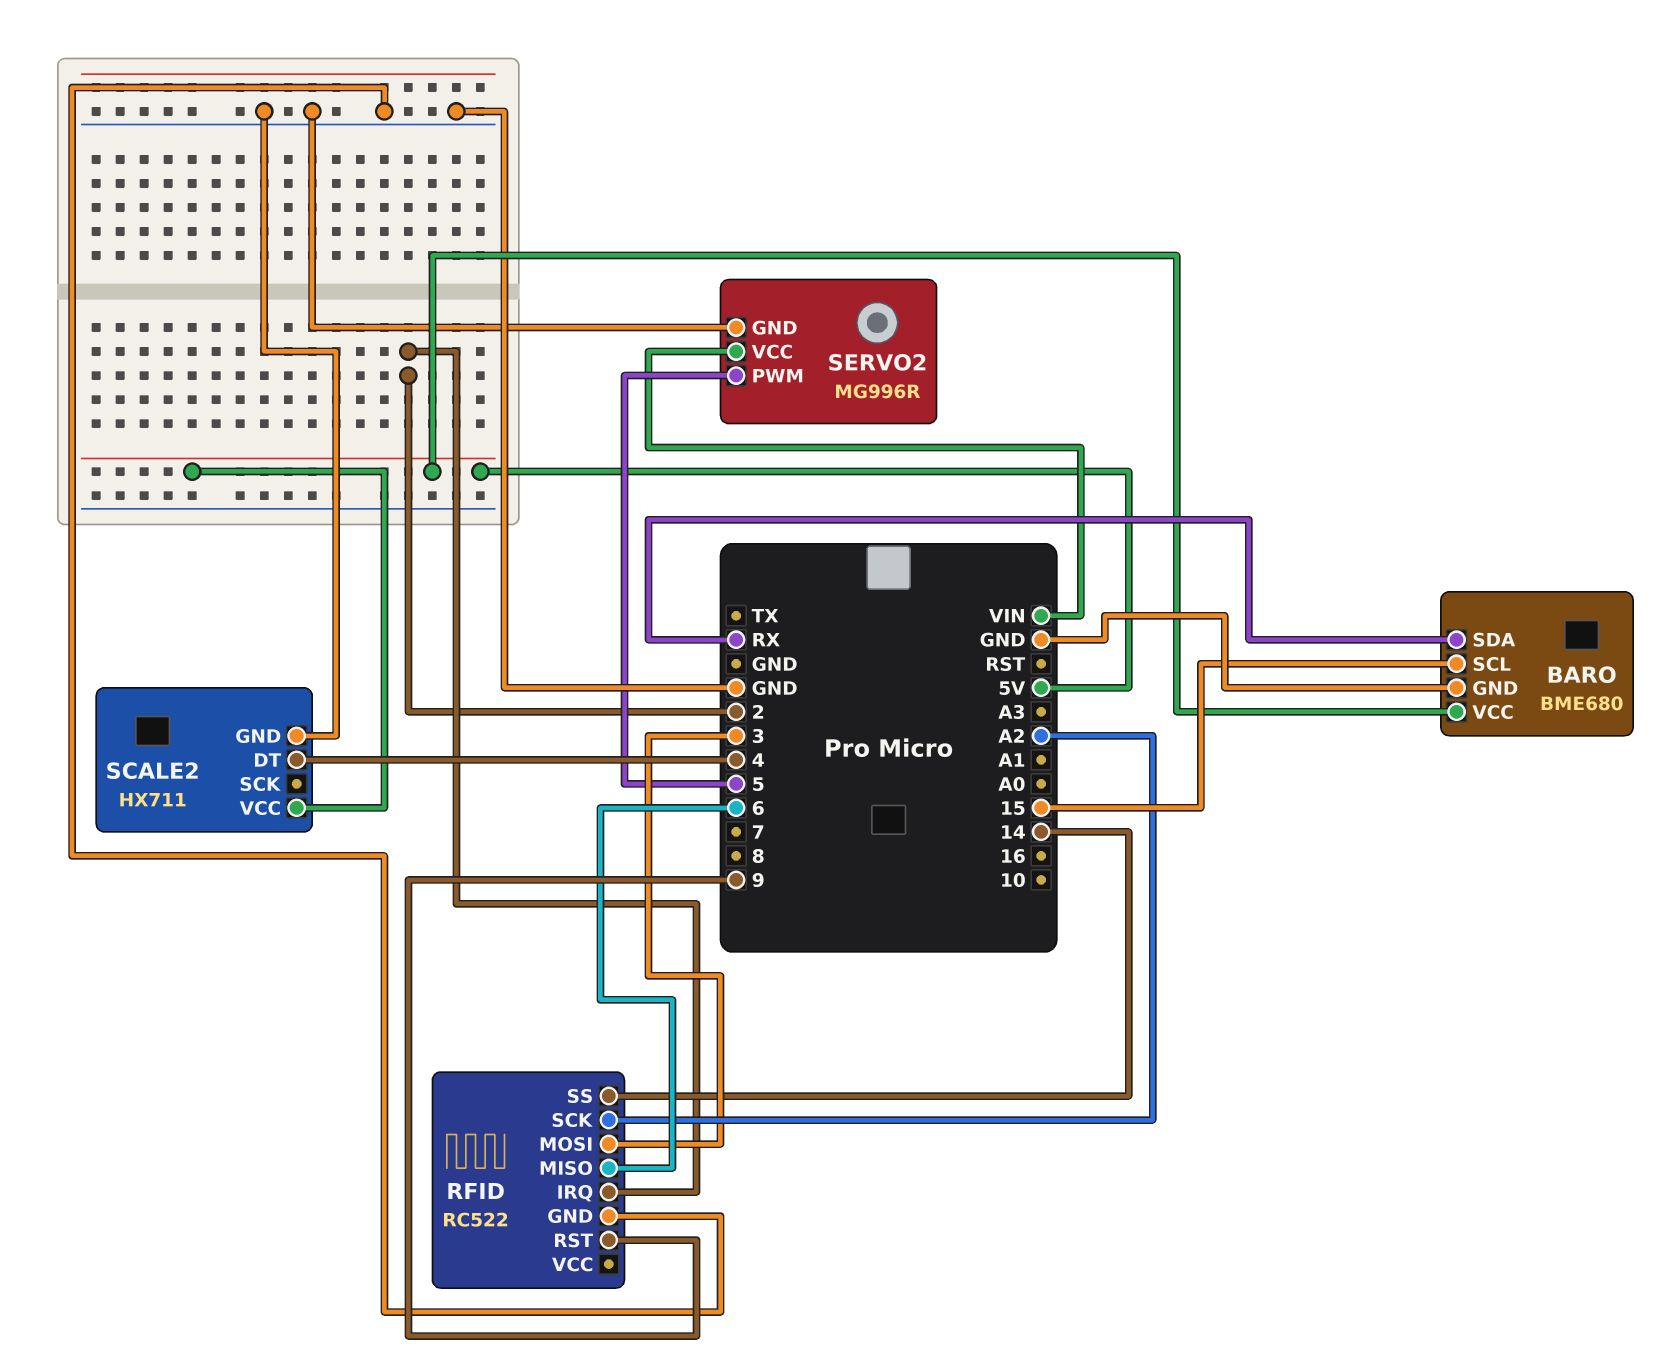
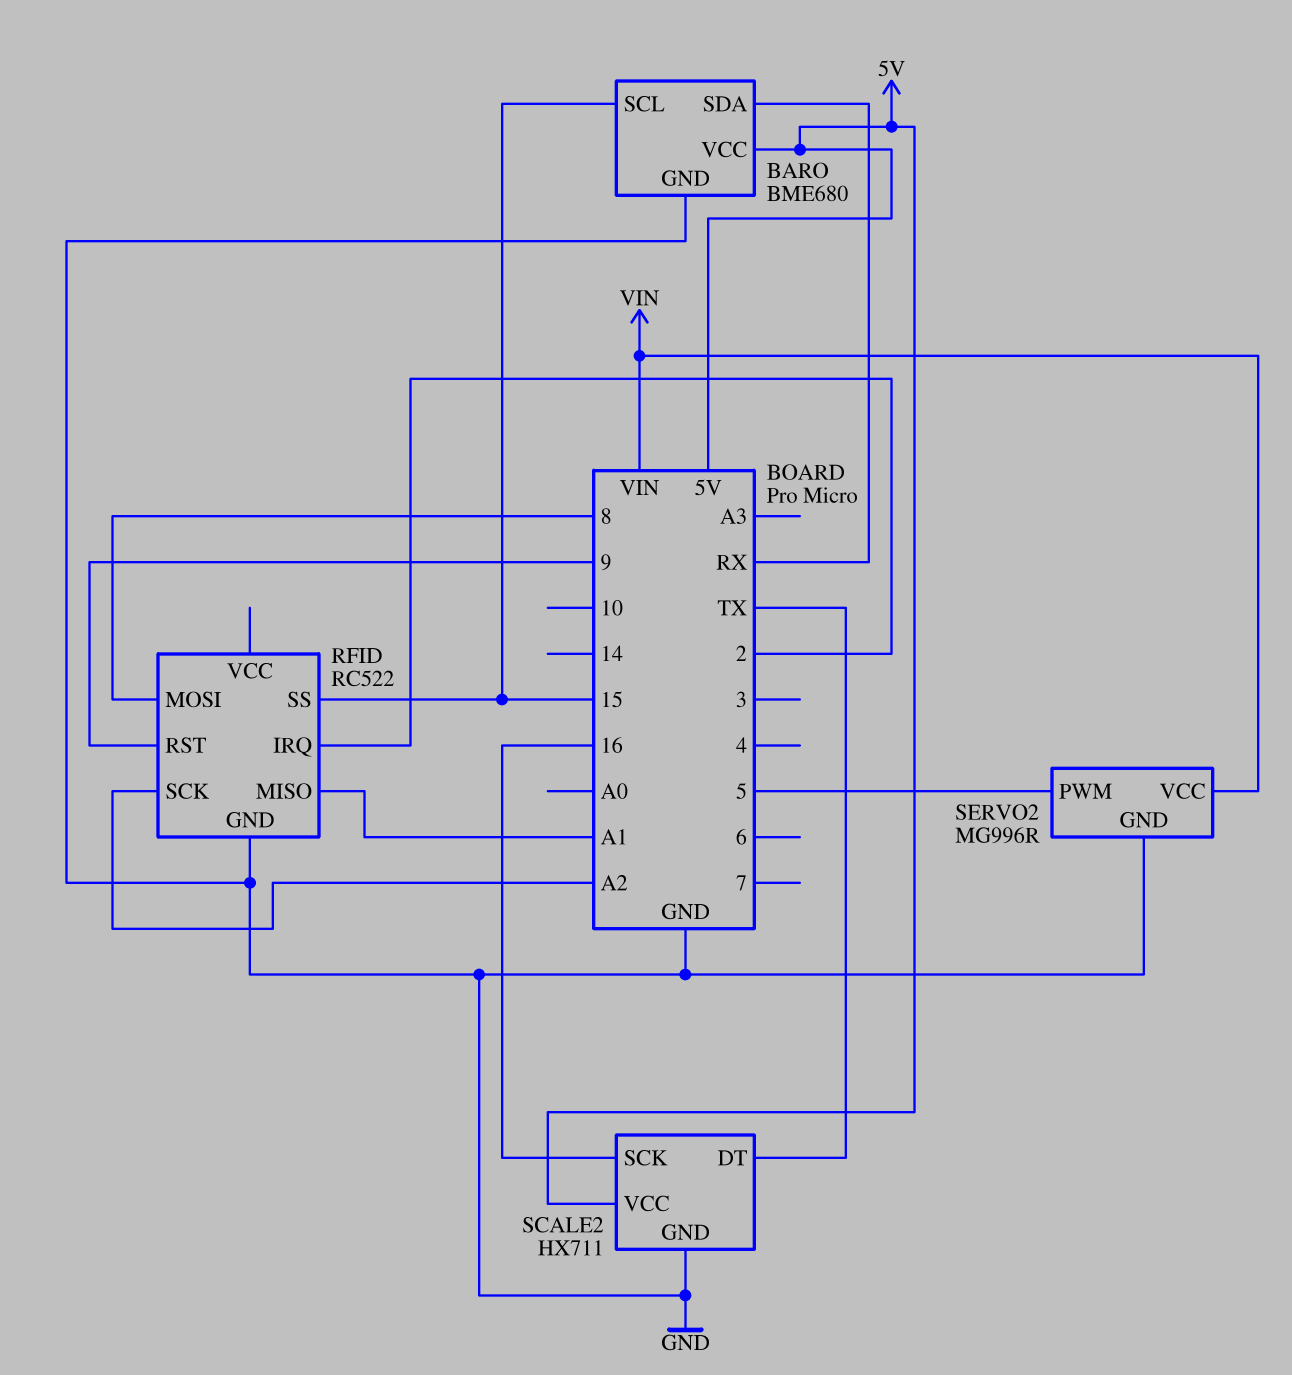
RFID pin MISO: 6 -> A1
RFID pin MOSI: 3 -> 8
RFID pin SS: 14 -> 15
SCALE2 pin DT: 4 -> TX
SCALE2 pin SCK: none -> 16

